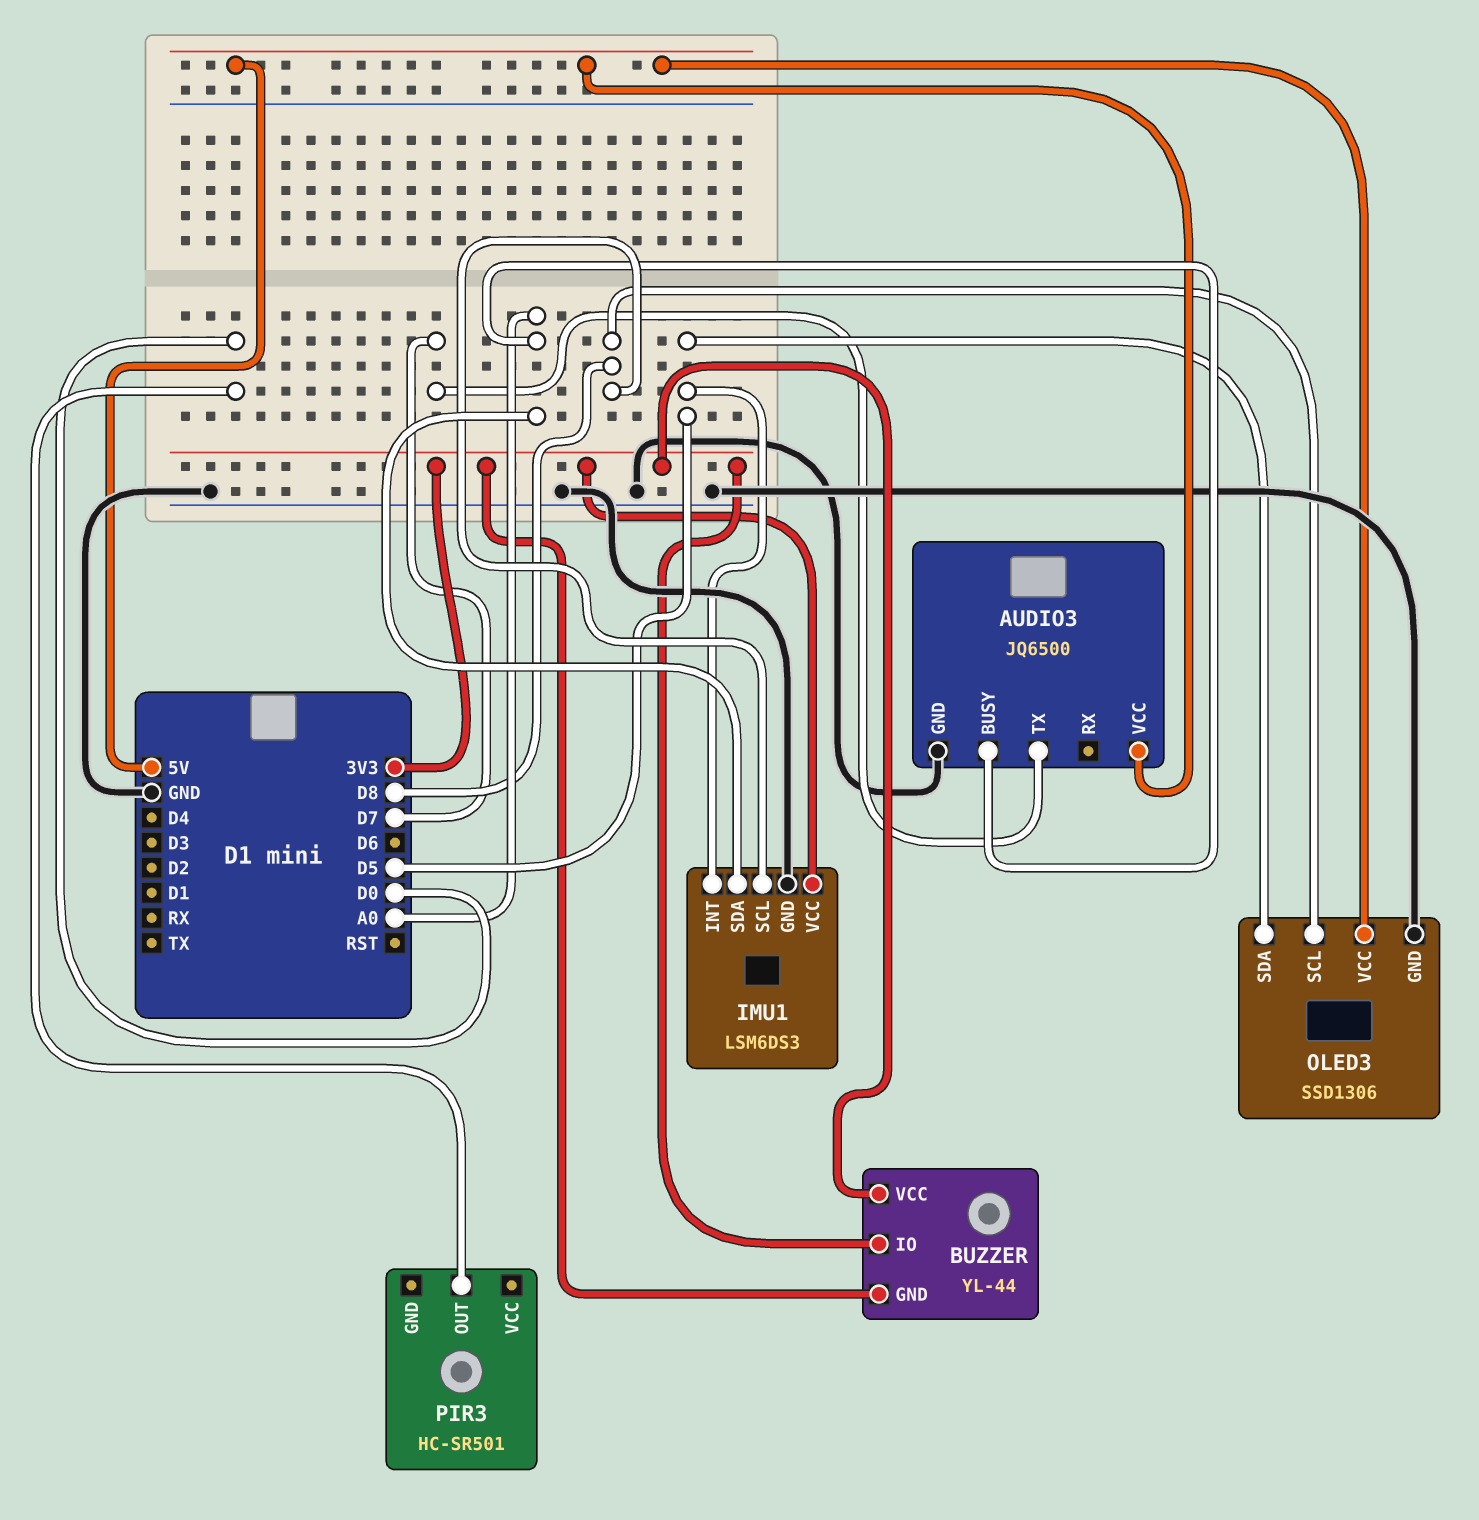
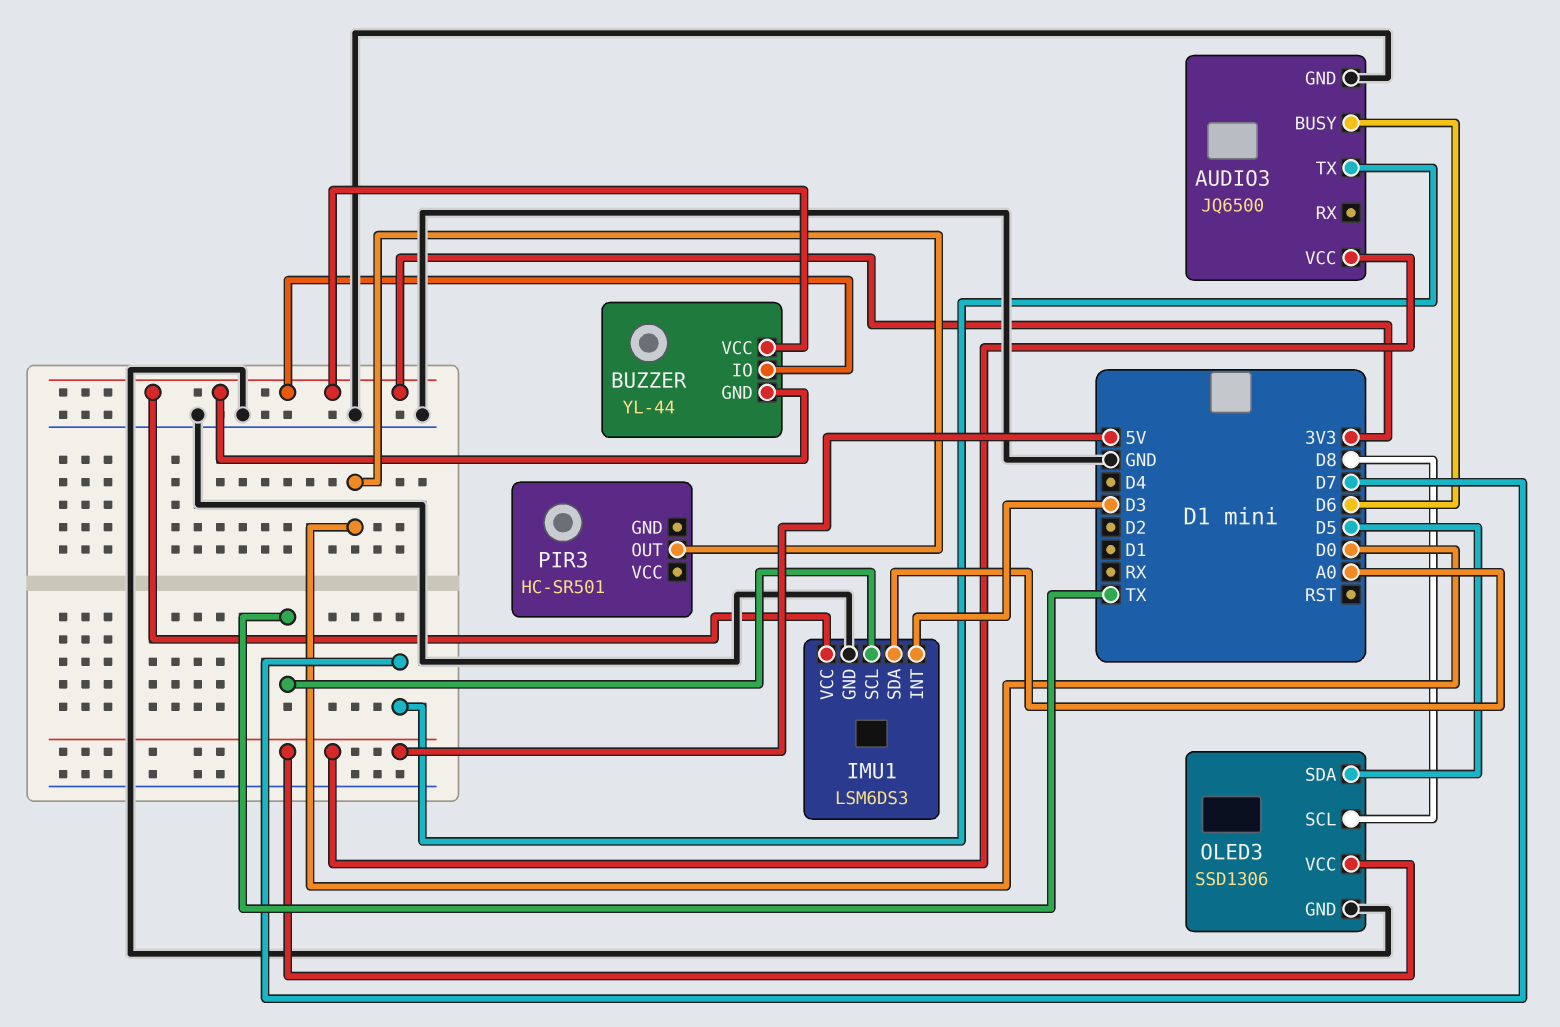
AUDIO3 pin BUSY: A0 -> D6
IMU1 pin INT: D5 -> D3
IMU1 pin SCL: D8 -> TX

